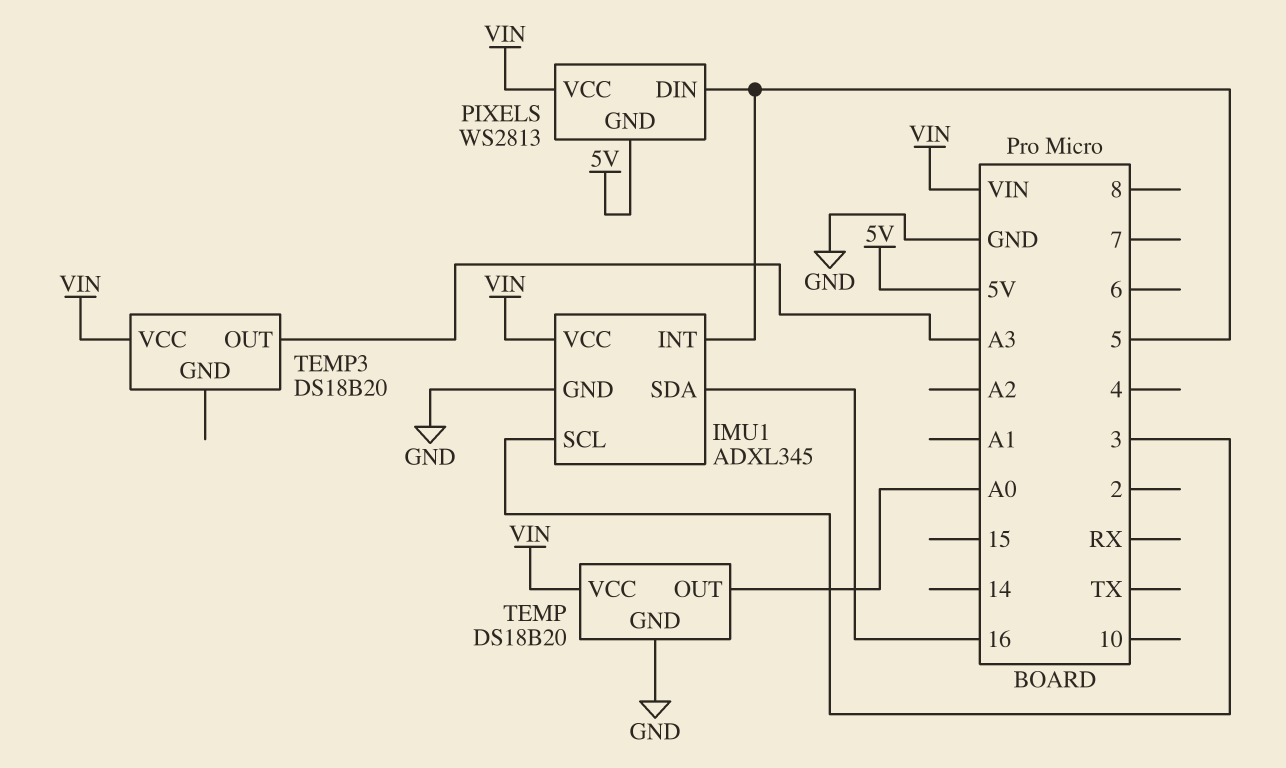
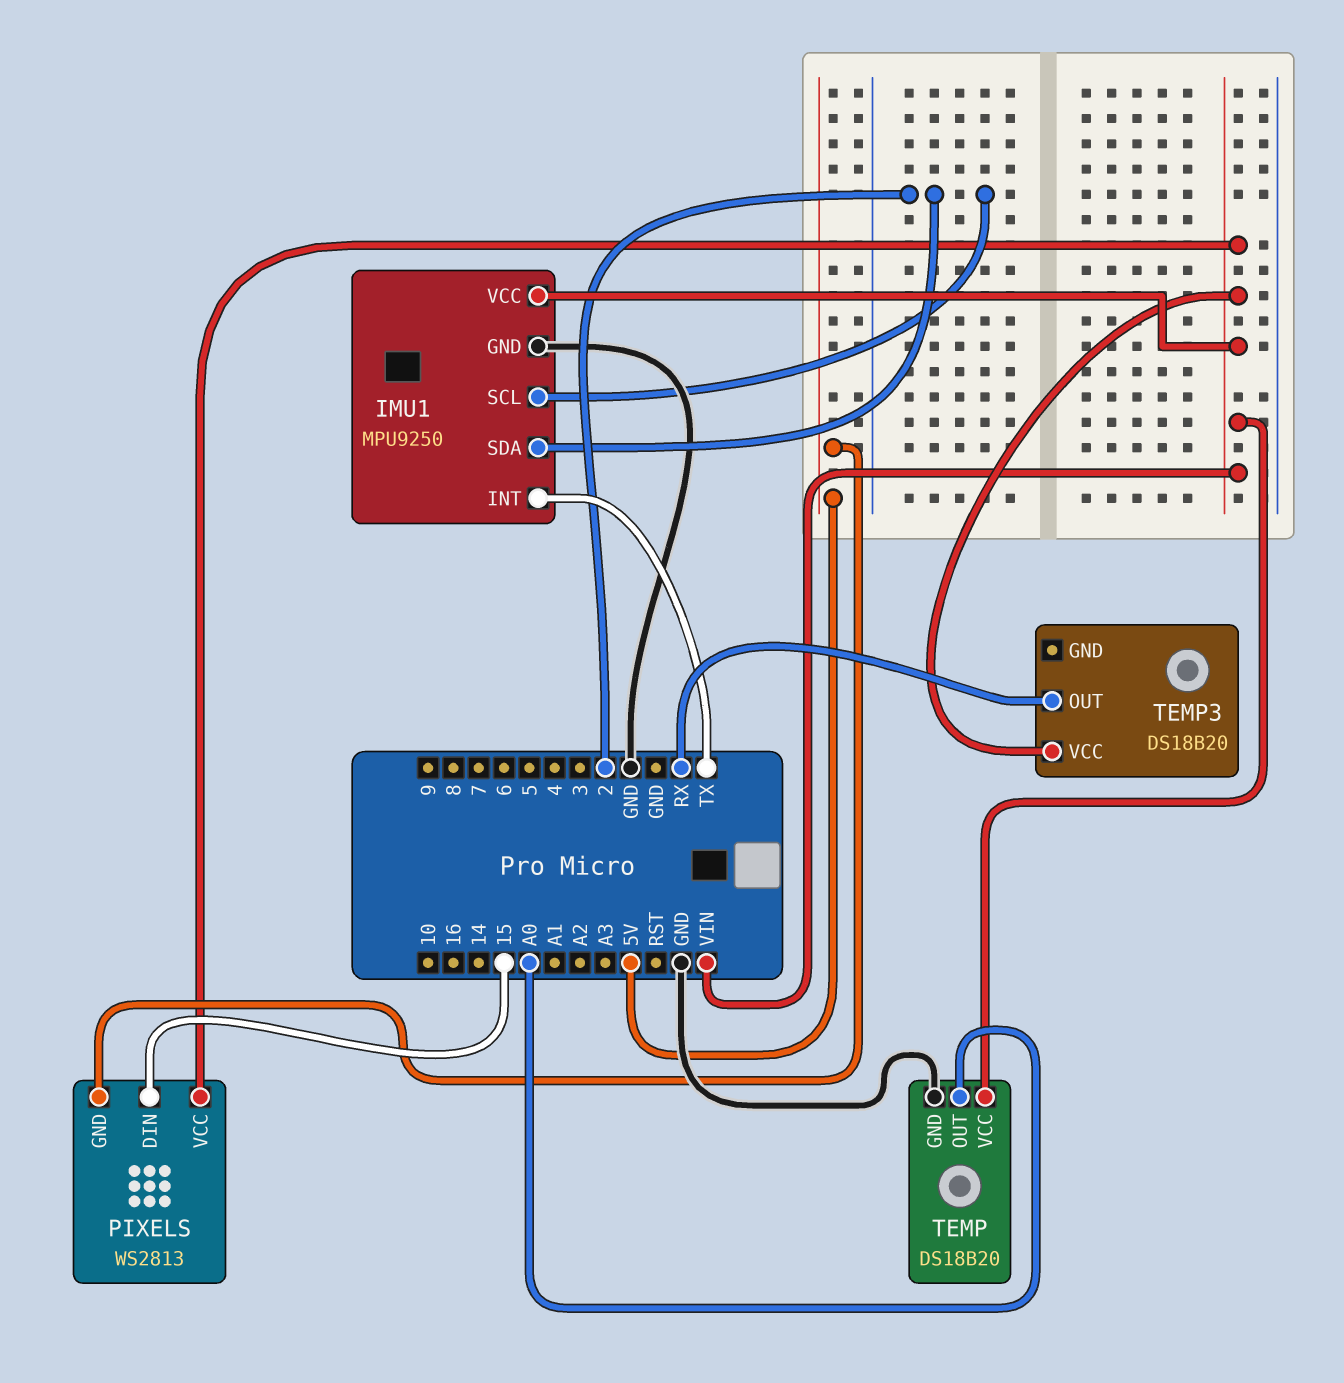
IMU1: ADXL345 -> MPU9250
IMU1 pin INT: 5 -> TX
IMU1 pin SCL: 3 -> 2
IMU1 pin SDA: 16 -> 2
PIXELS pin DIN: 5 -> 15
TEMP3 pin OUT: A3 -> RX

